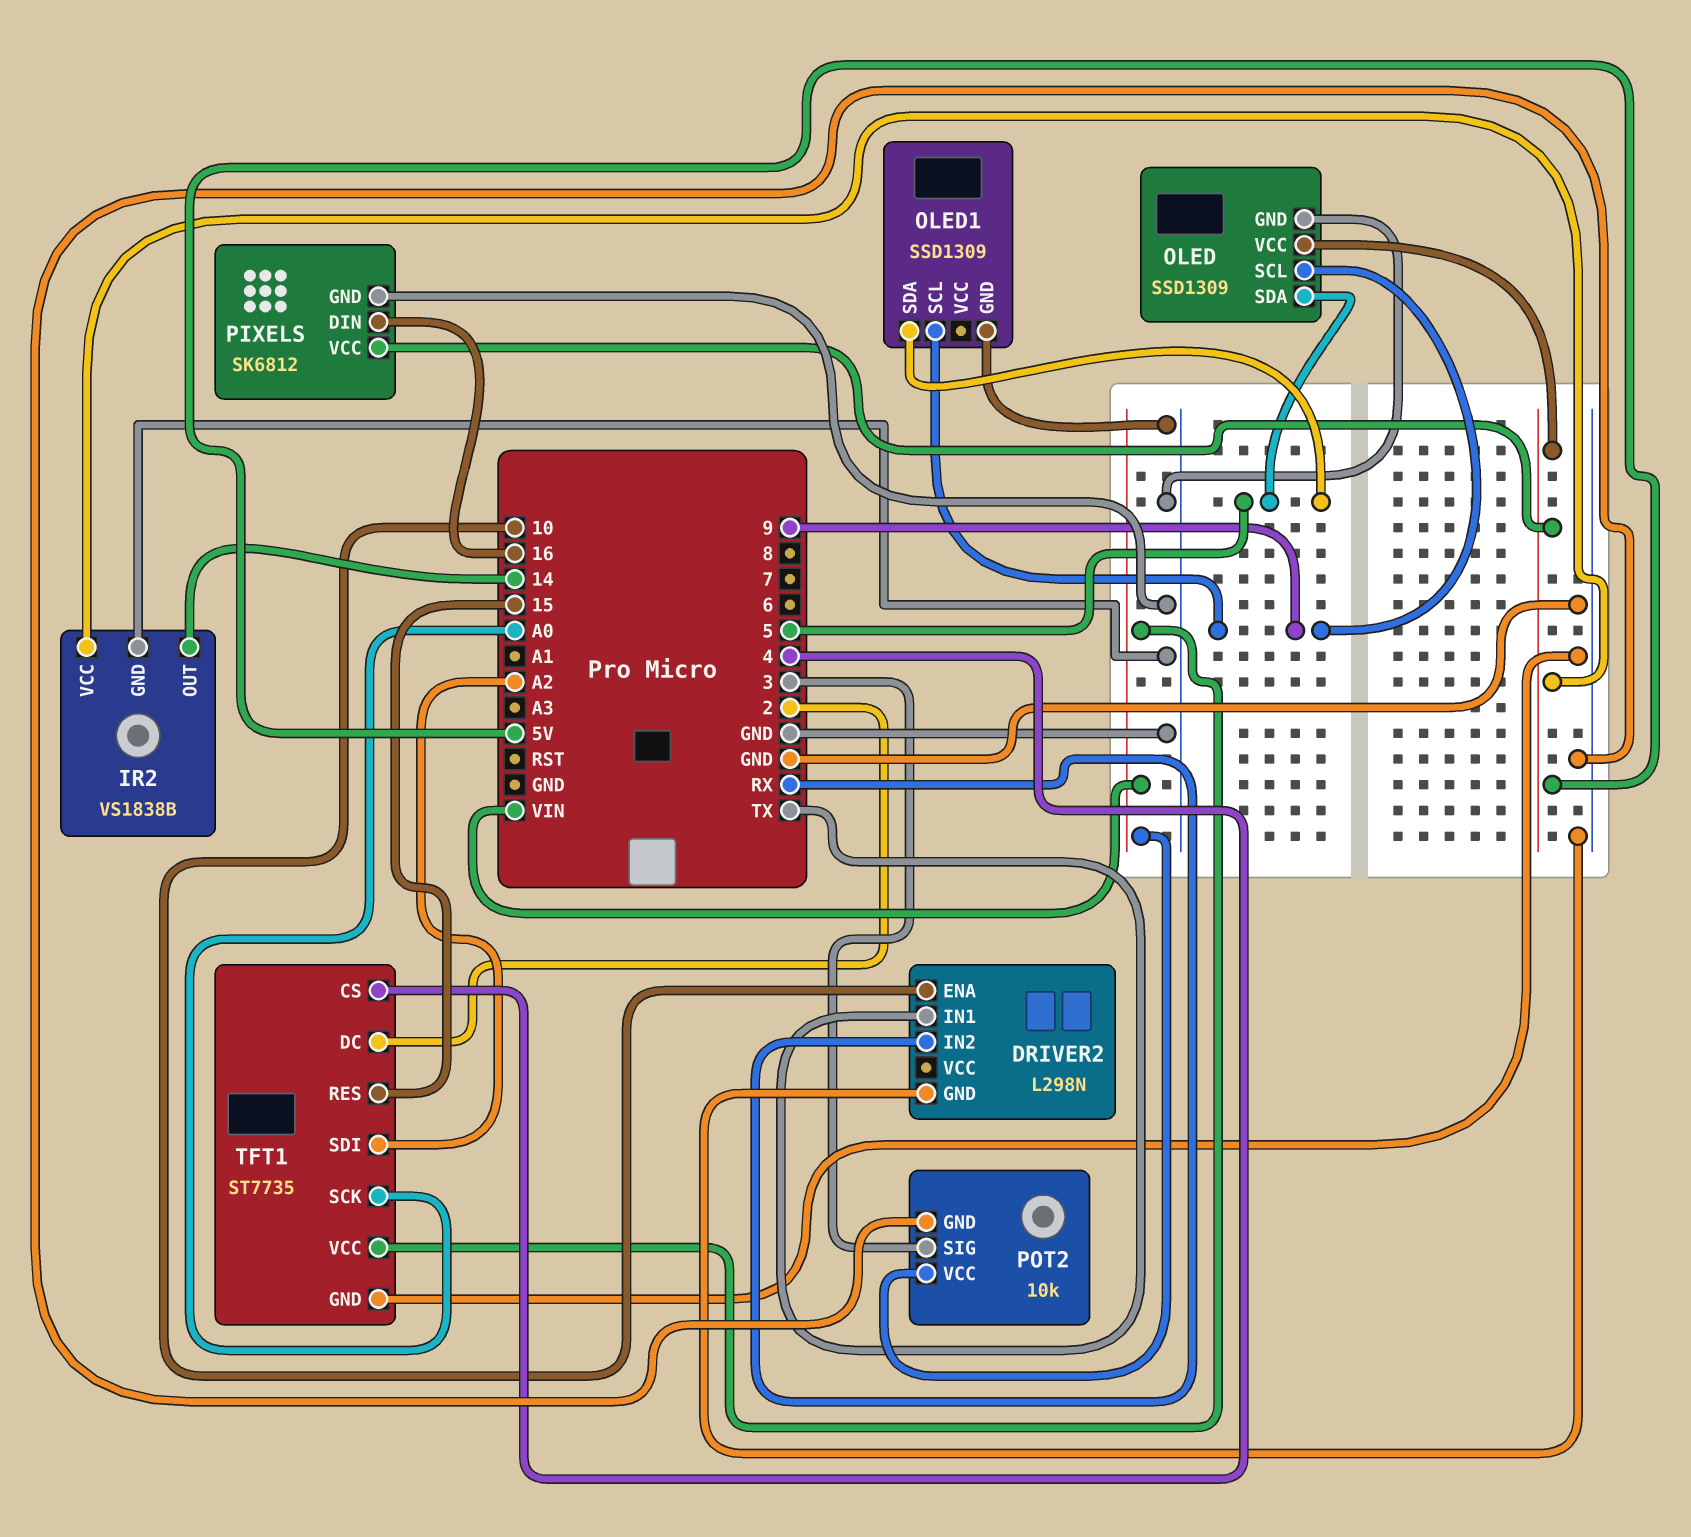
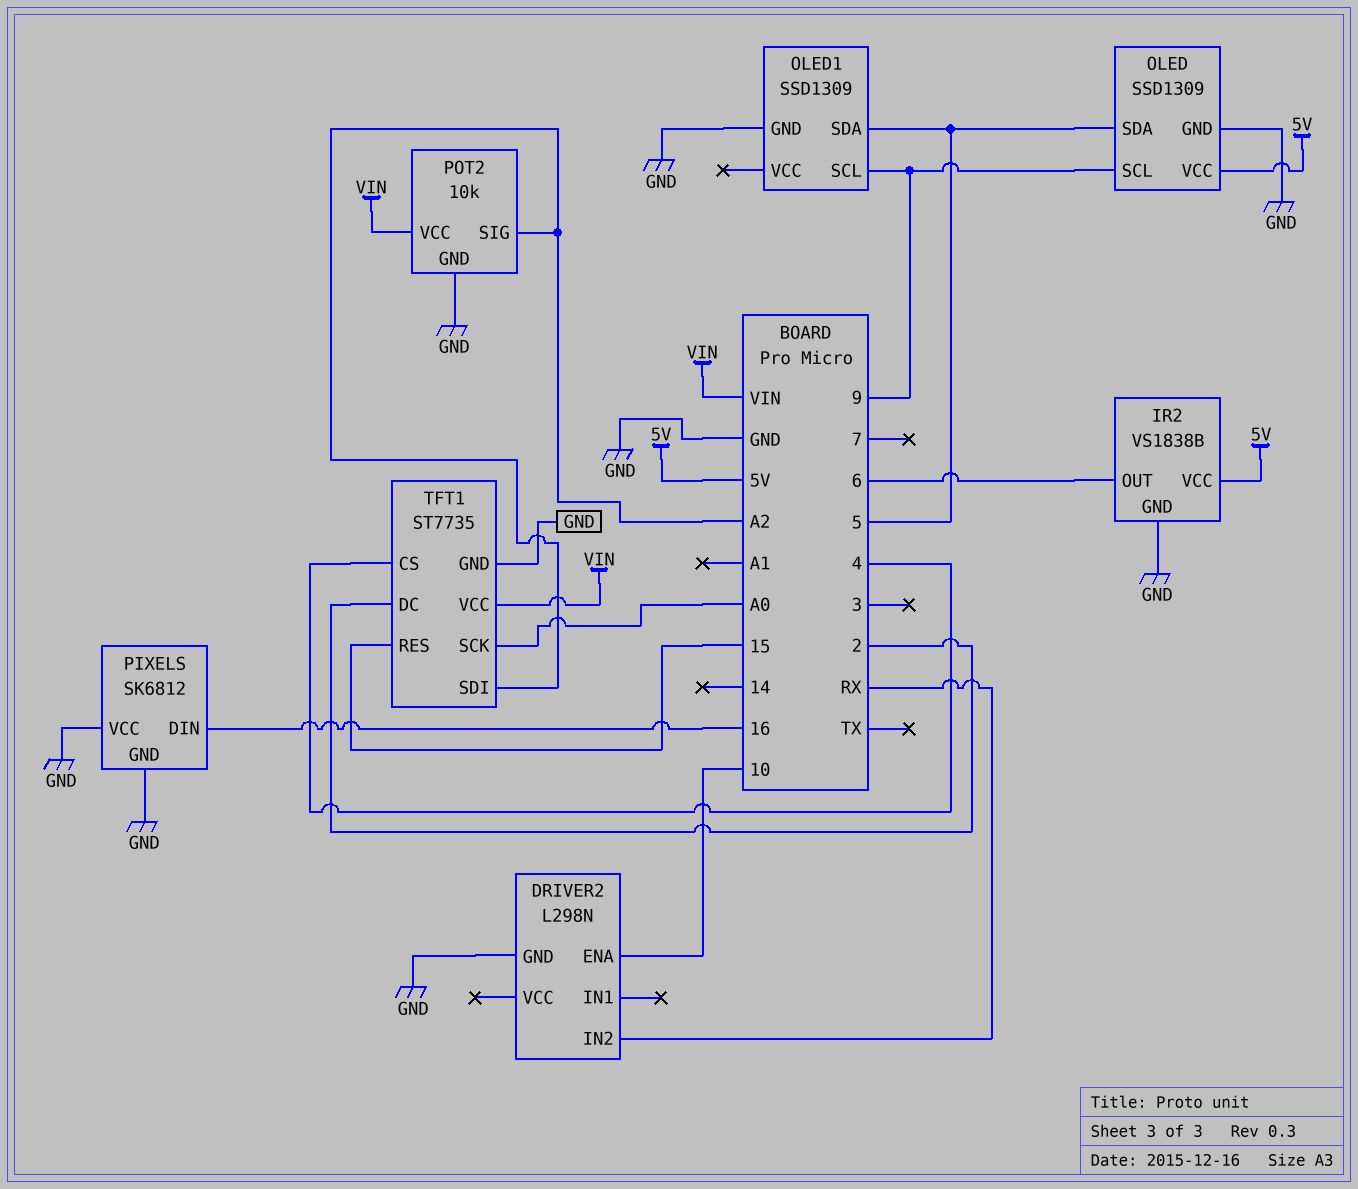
DRIVER2 pin IN1: TX -> none
IR2 pin OUT: 14 -> 6
PIXELS pin VCC: 5V -> GND
POT2 pin SIG: 3 -> A2

